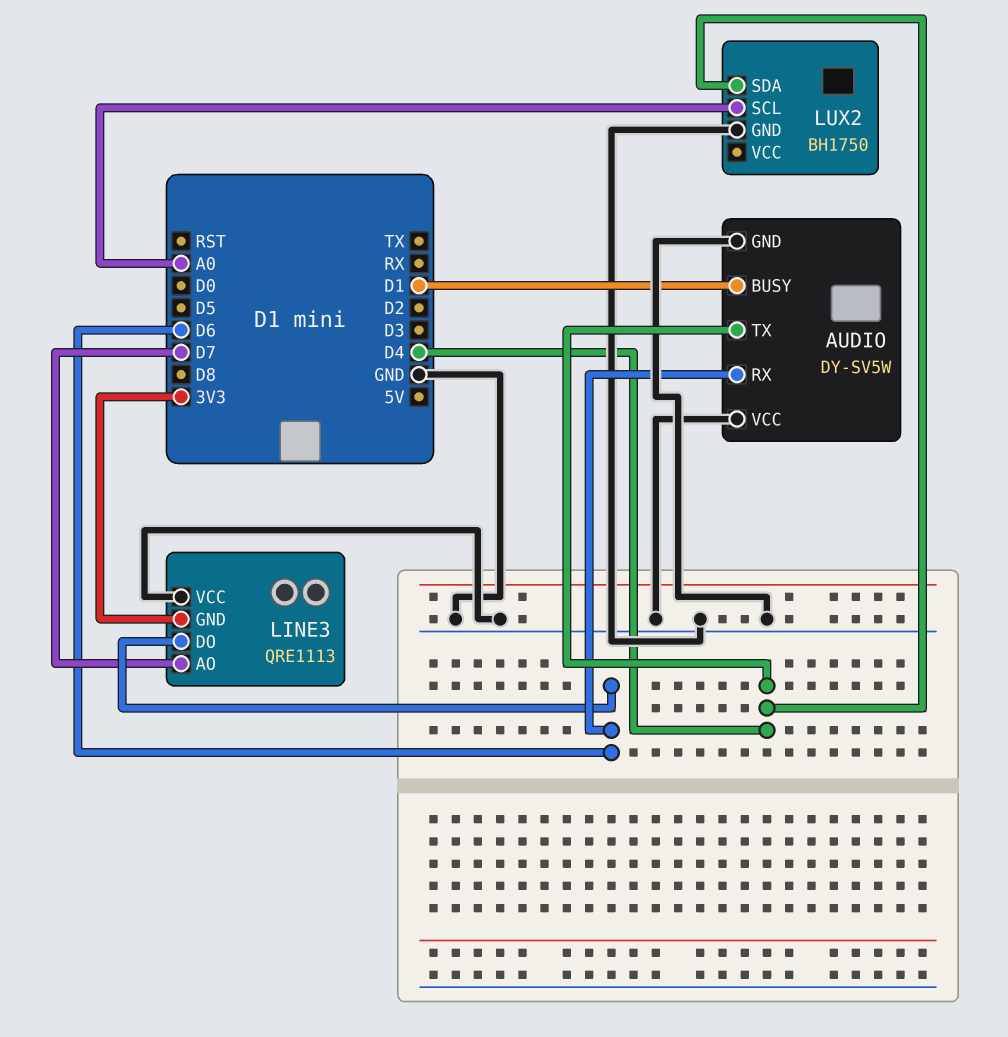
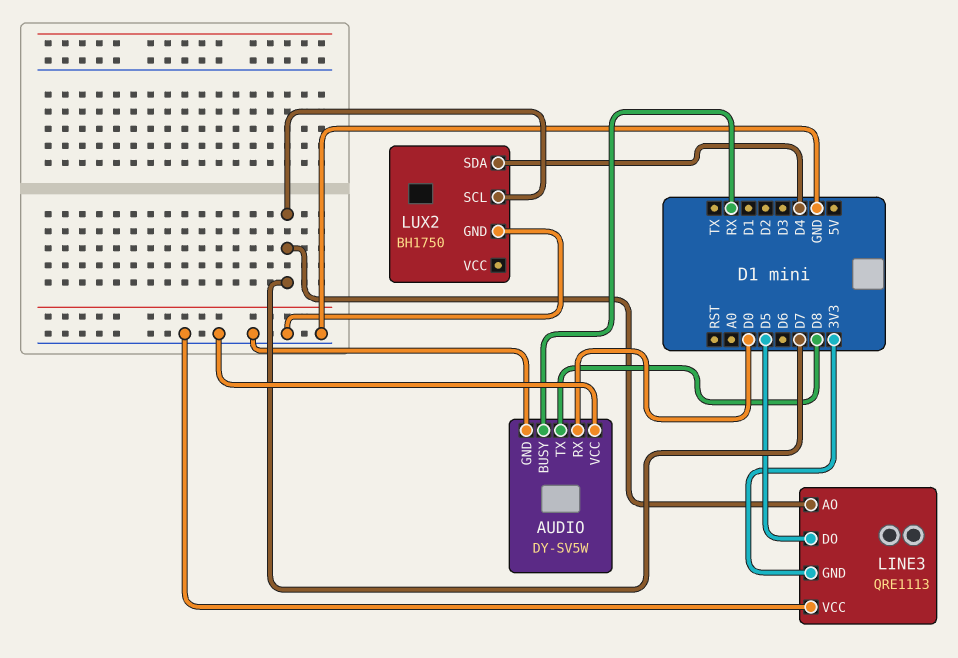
AUDIO pin BUSY: D1 -> RX
AUDIO pin RX: D6 -> D0
AUDIO pin TX: D4 -> D8
LINE3 pin DO: D6 -> D5
LUX2 pin SCL: A0 -> D7

